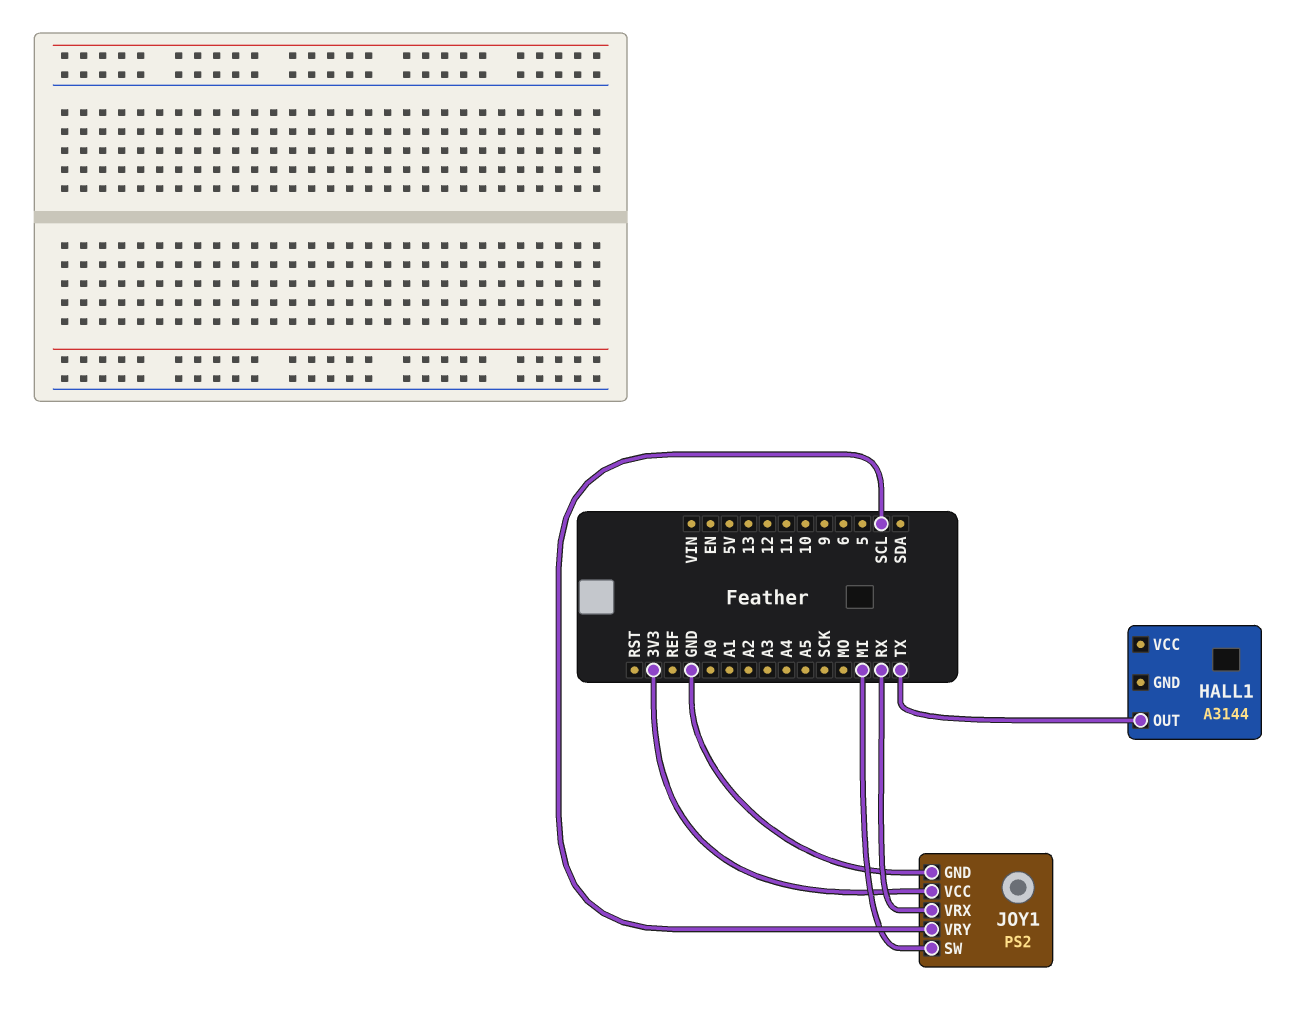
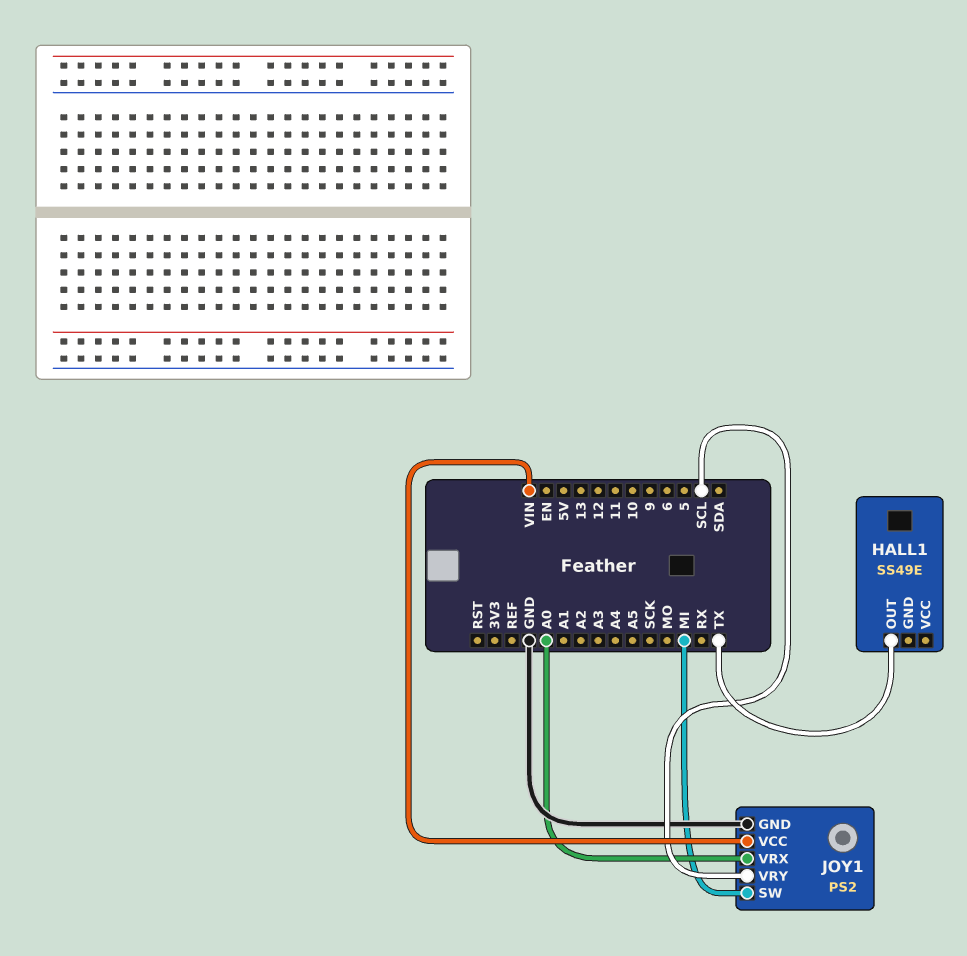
HALL1: A3144 -> SS49E
JOY1 pin VCC: 3V3 -> VIN
JOY1 pin VRX: RX -> A0

